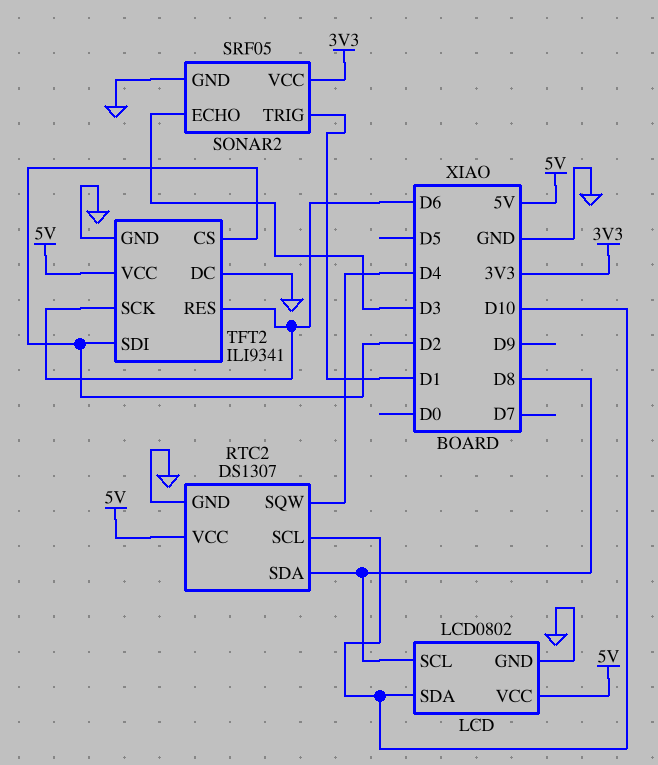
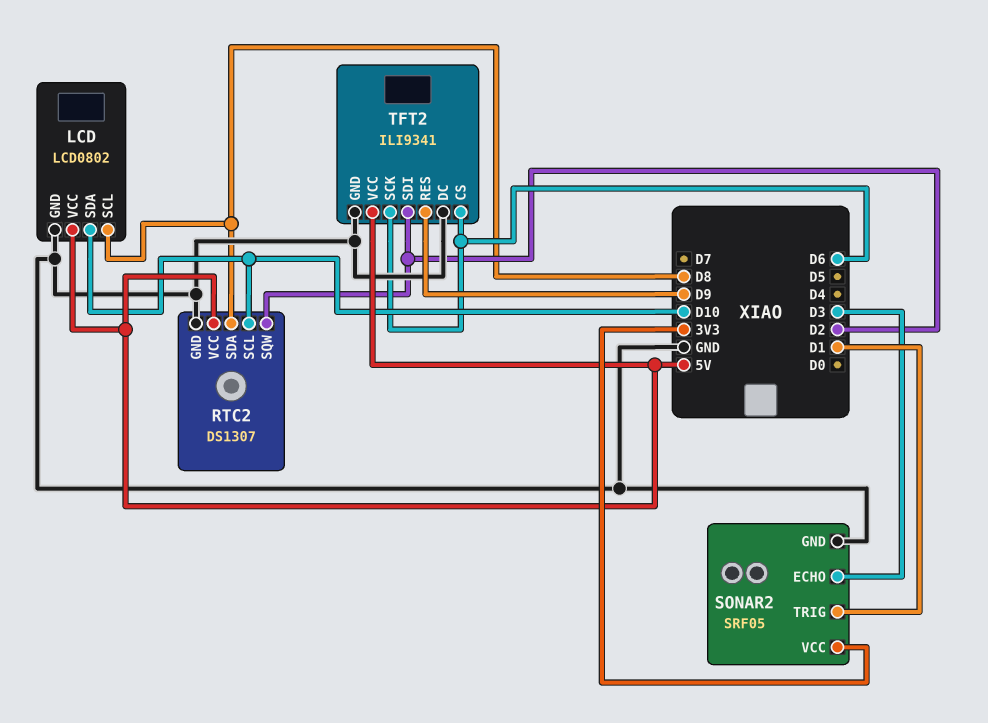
RTC2 pin SQW: D4 -> D2
TFT2 pin CS: D2 -> D6
TFT2 pin RES: D6 -> D9

